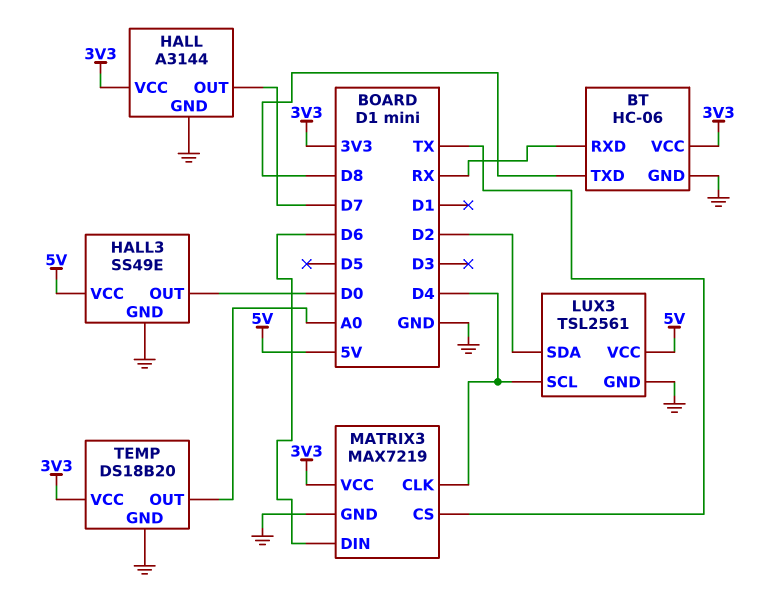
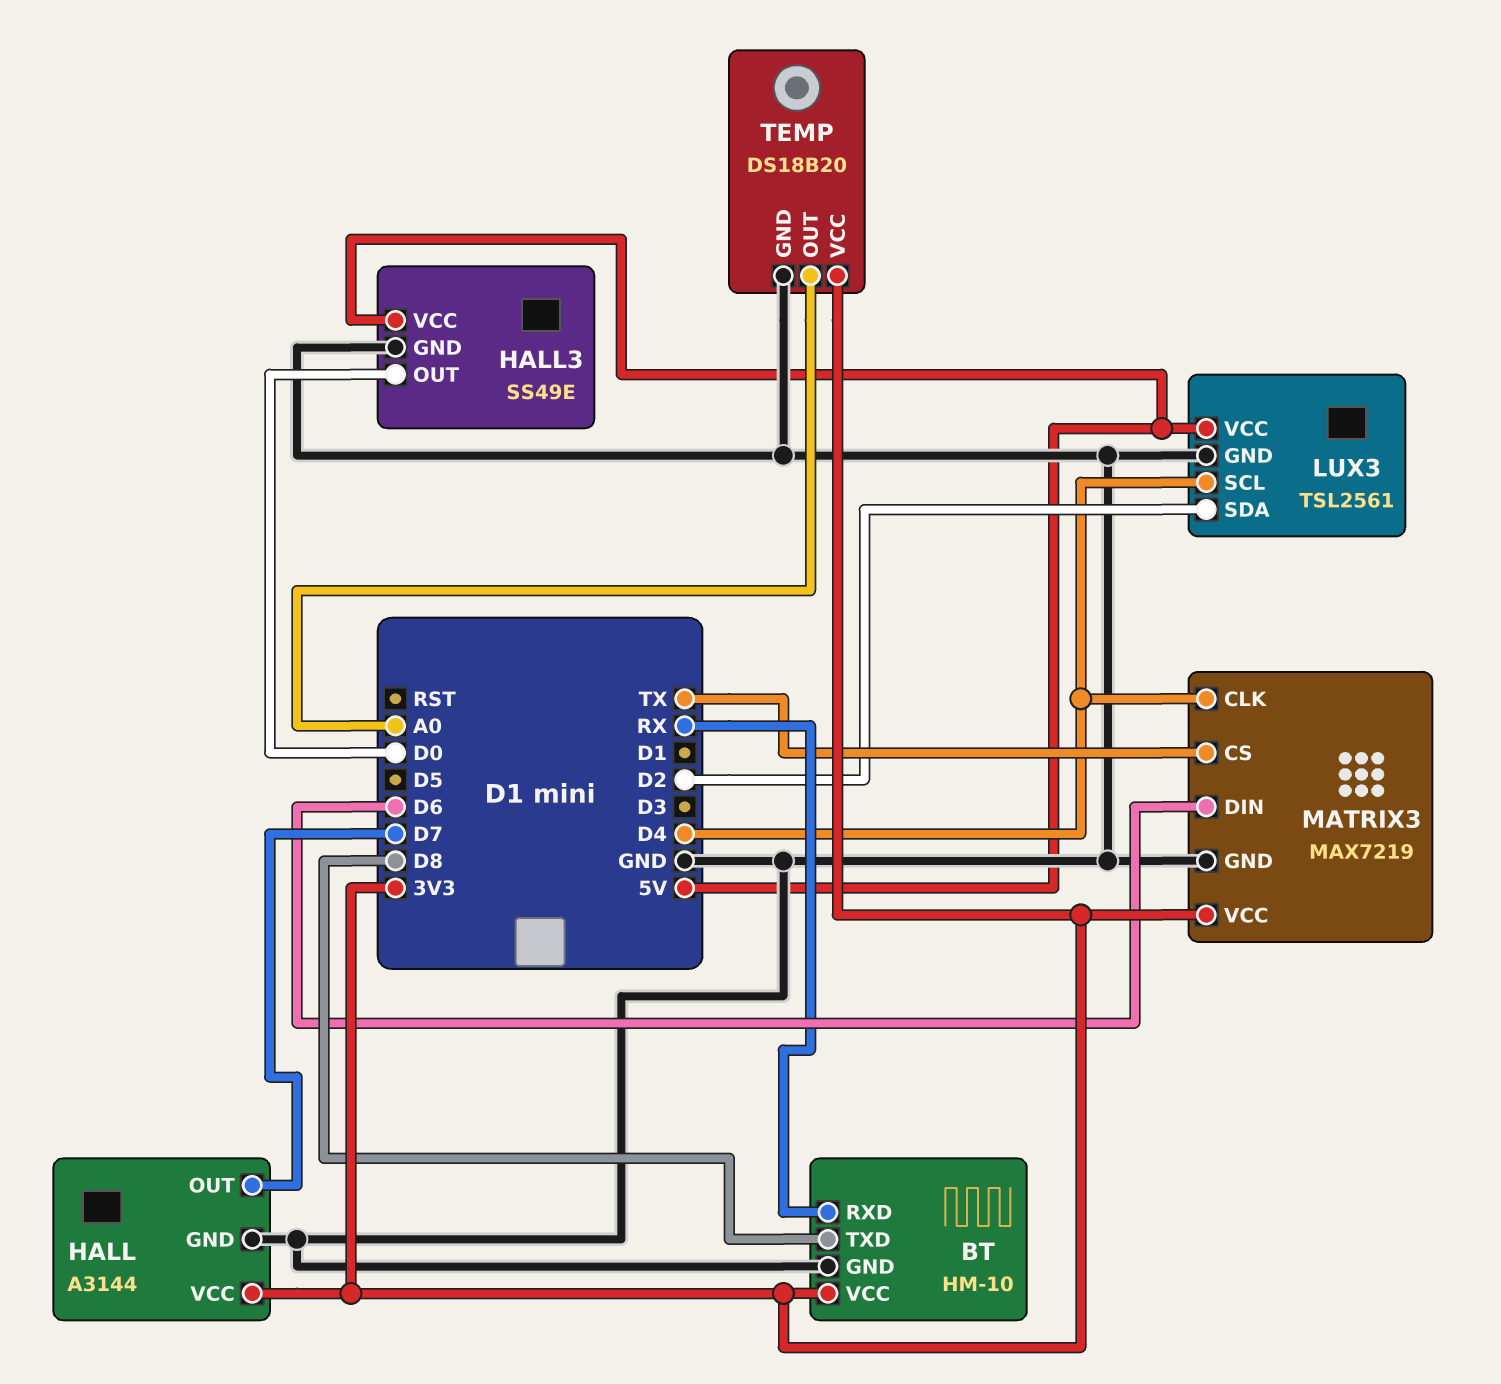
BT: HC-06 -> HM-10

